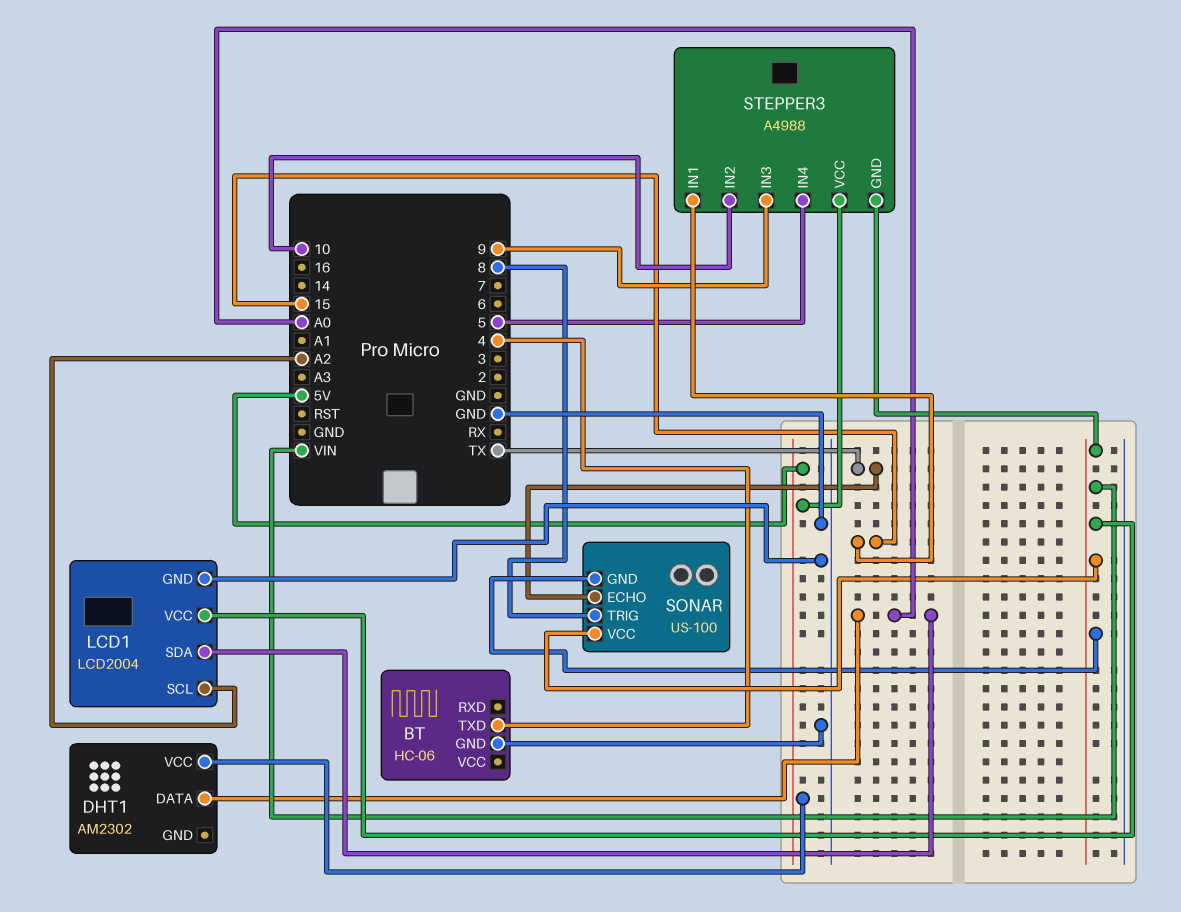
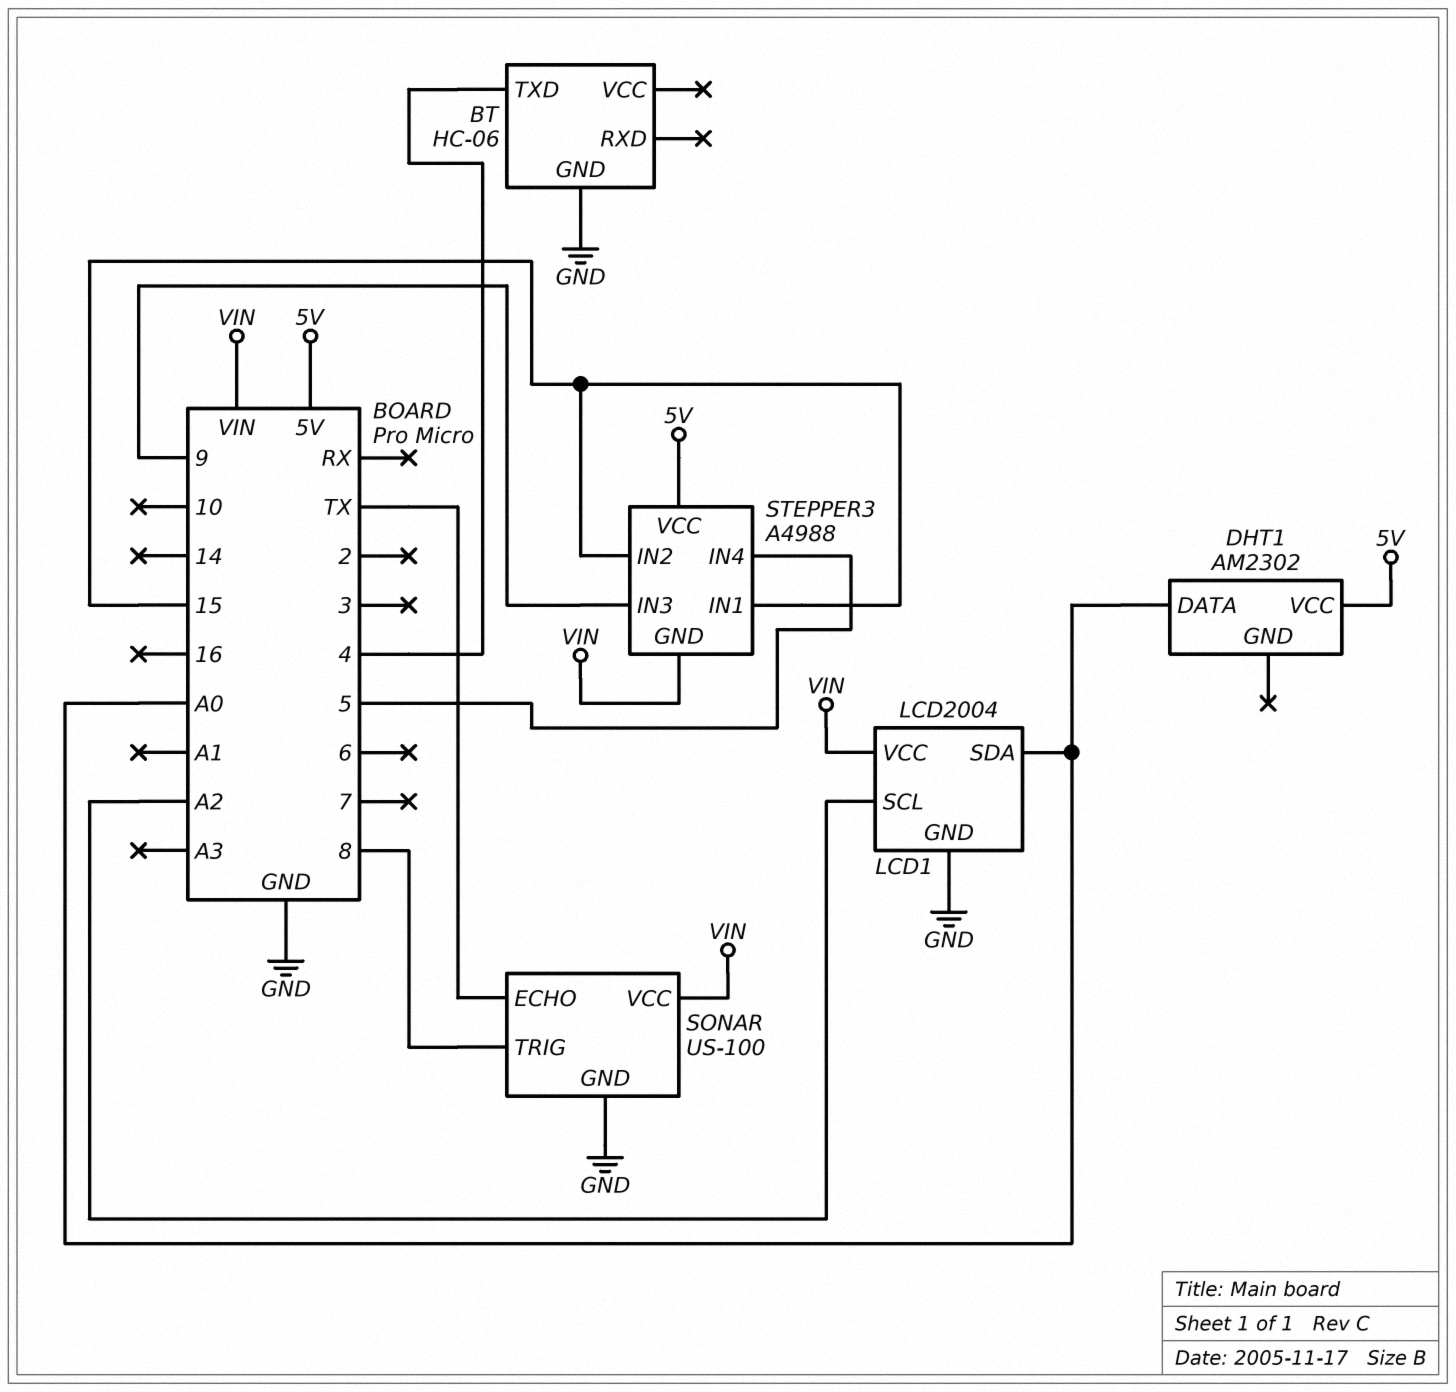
SONAR pin GND: VIN -> GND
STEPPER3 pin IN2: 10 -> 15

